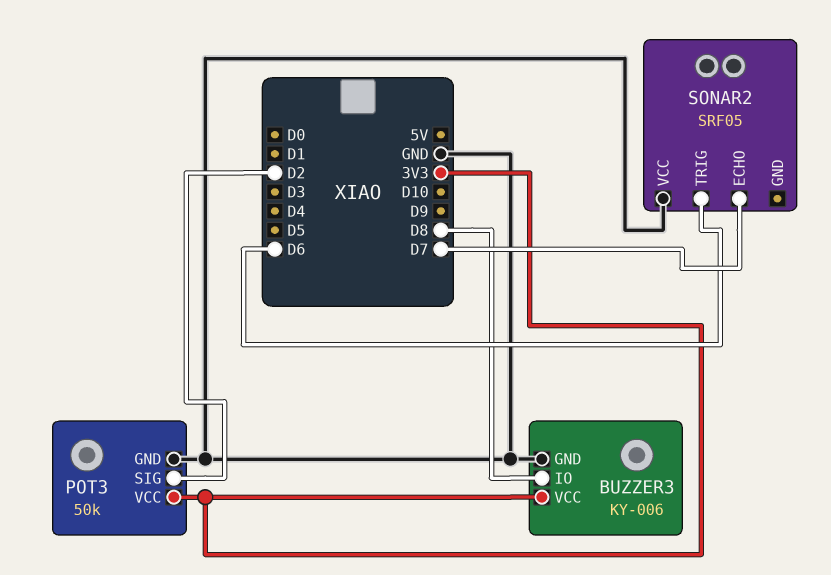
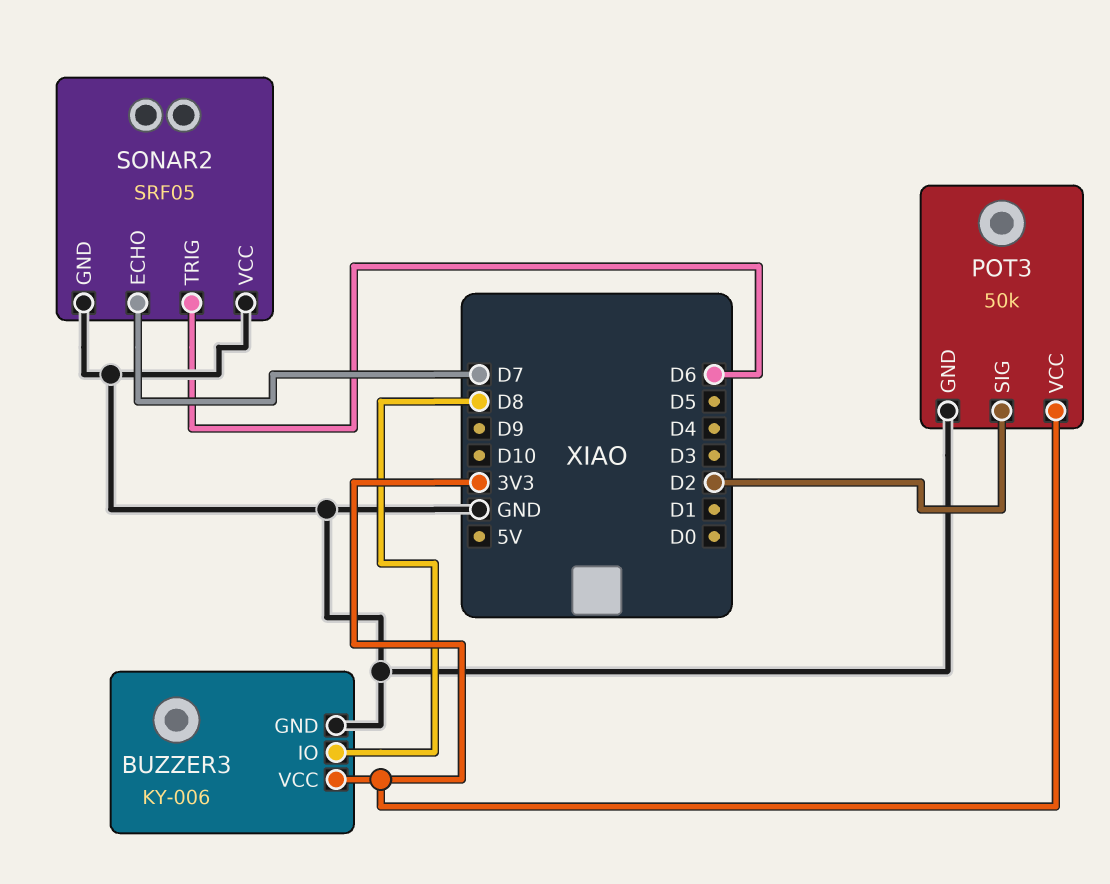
SONAR2 pin GND: none -> GND

